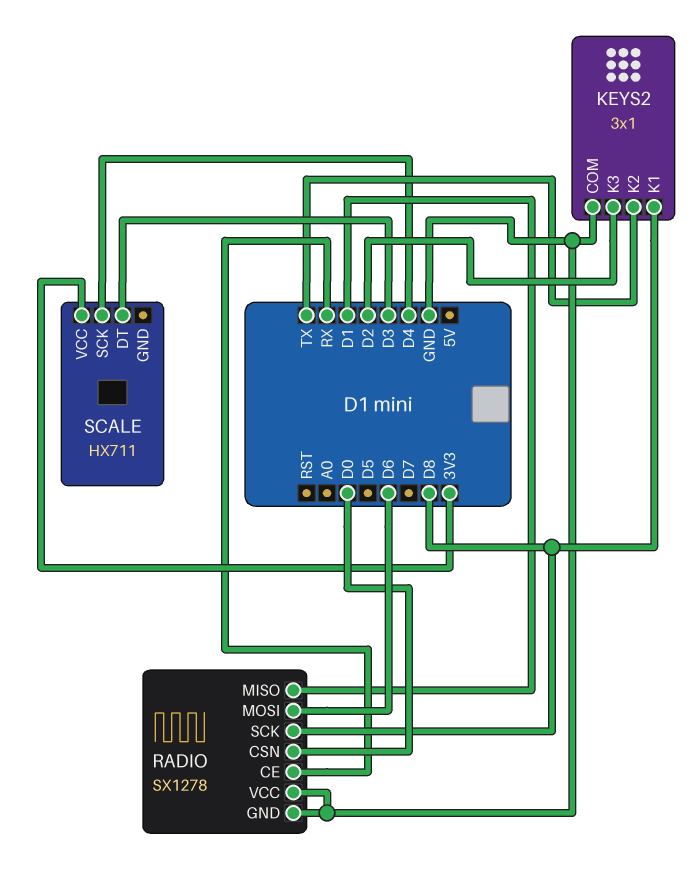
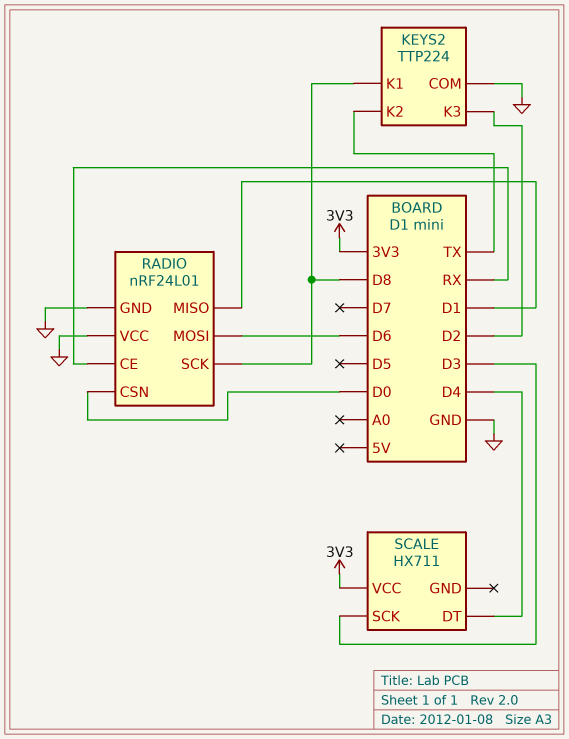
KEYS2: 3x1 -> TTP224
RADIO: SX1278 -> nRF24L01
SCALE pin DT: D3 -> D4
SCALE pin SCK: D4 -> D3

